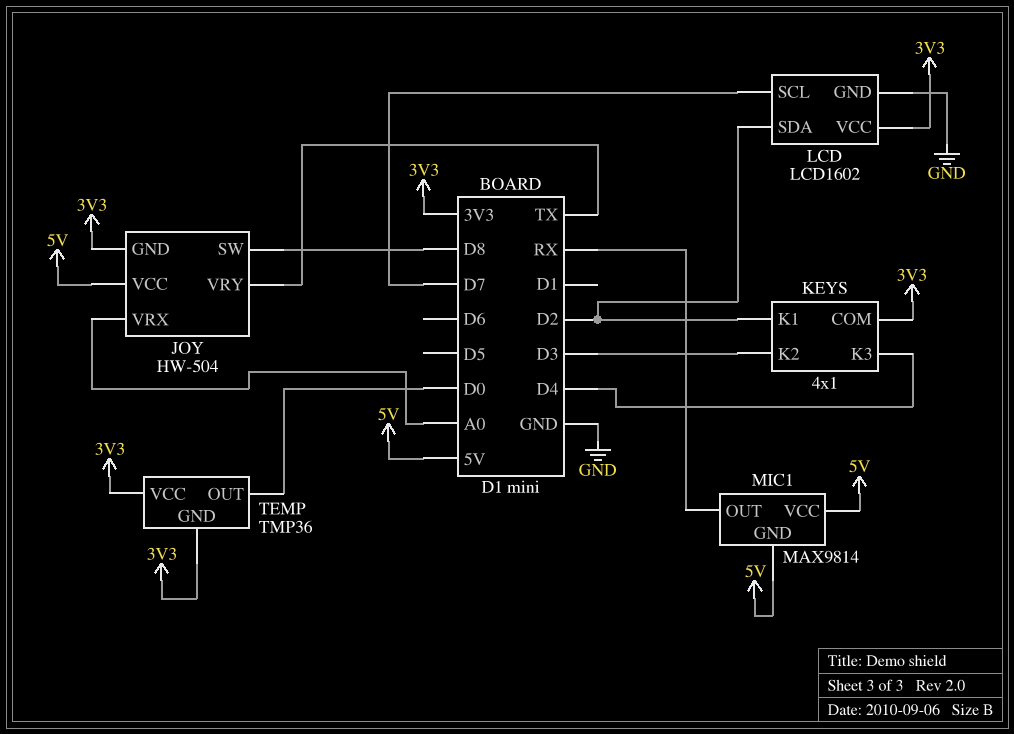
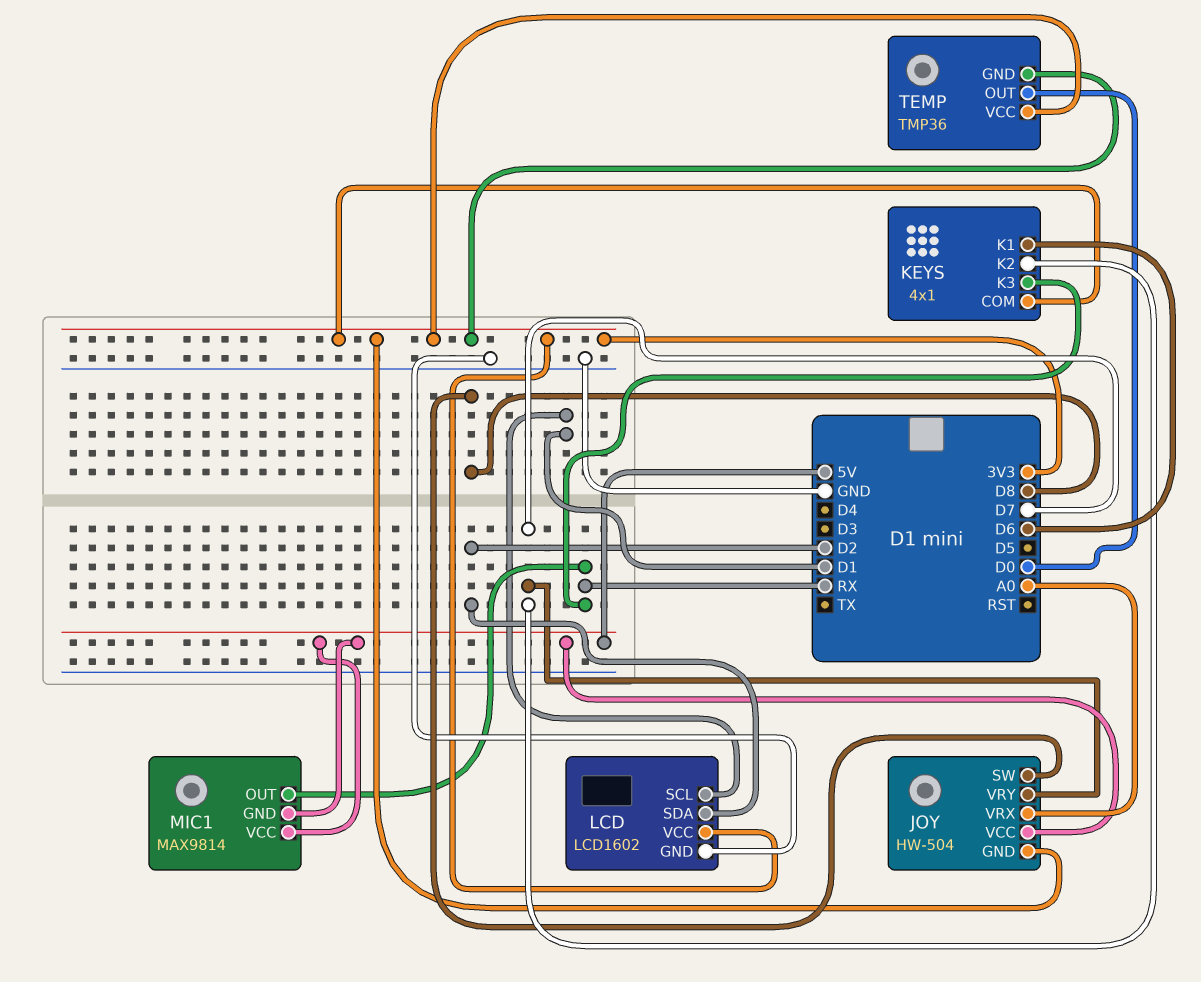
JOY pin VRY: TX -> D7
KEYS pin K1: D2 -> D6
KEYS pin K2: D3 -> D7
KEYS pin K3: D4 -> RX
LCD pin SCL: D7 -> D1

